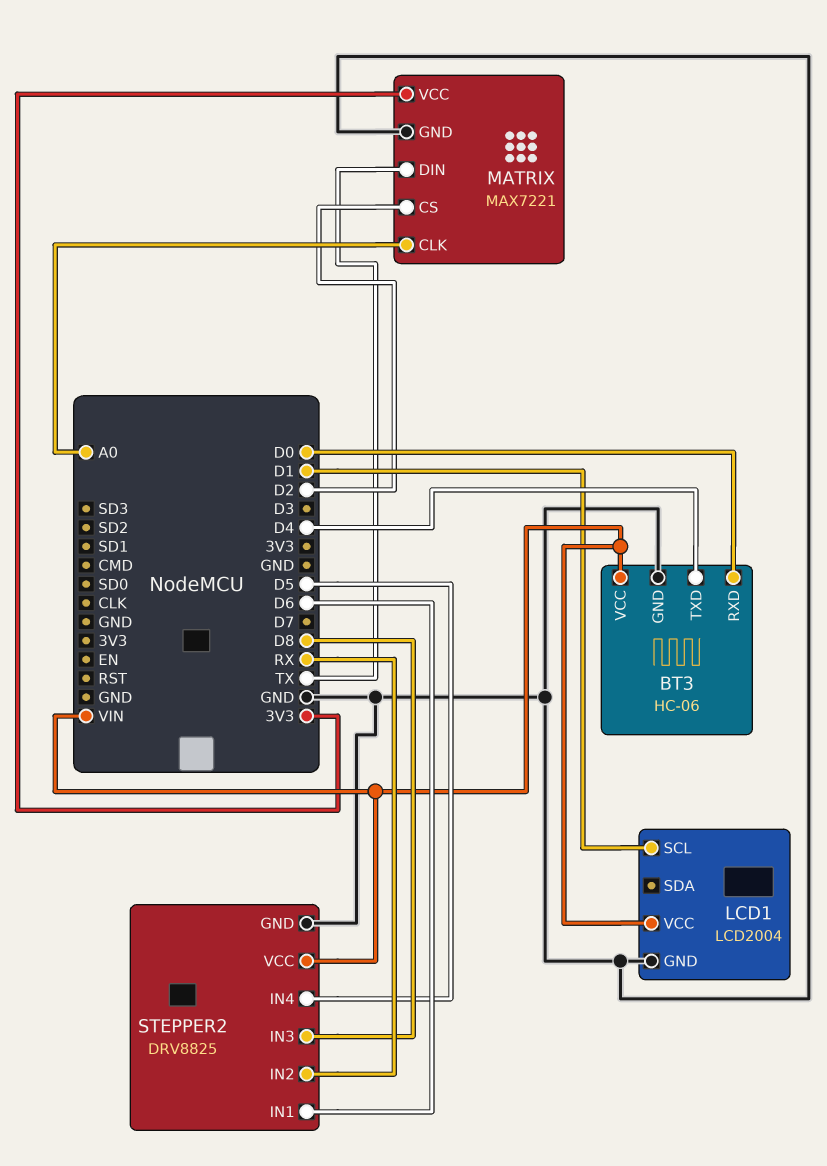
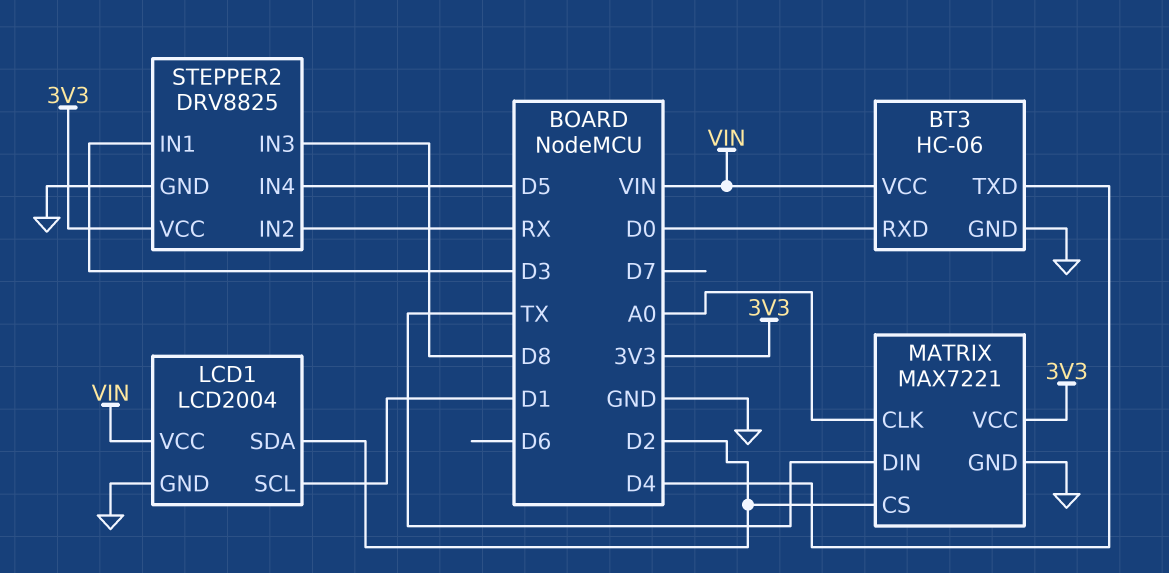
LCD1 pin SDA: none -> D2
STEPPER2 pin IN1: D6 -> D3
STEPPER2 pin VCC: VIN -> 3V3

